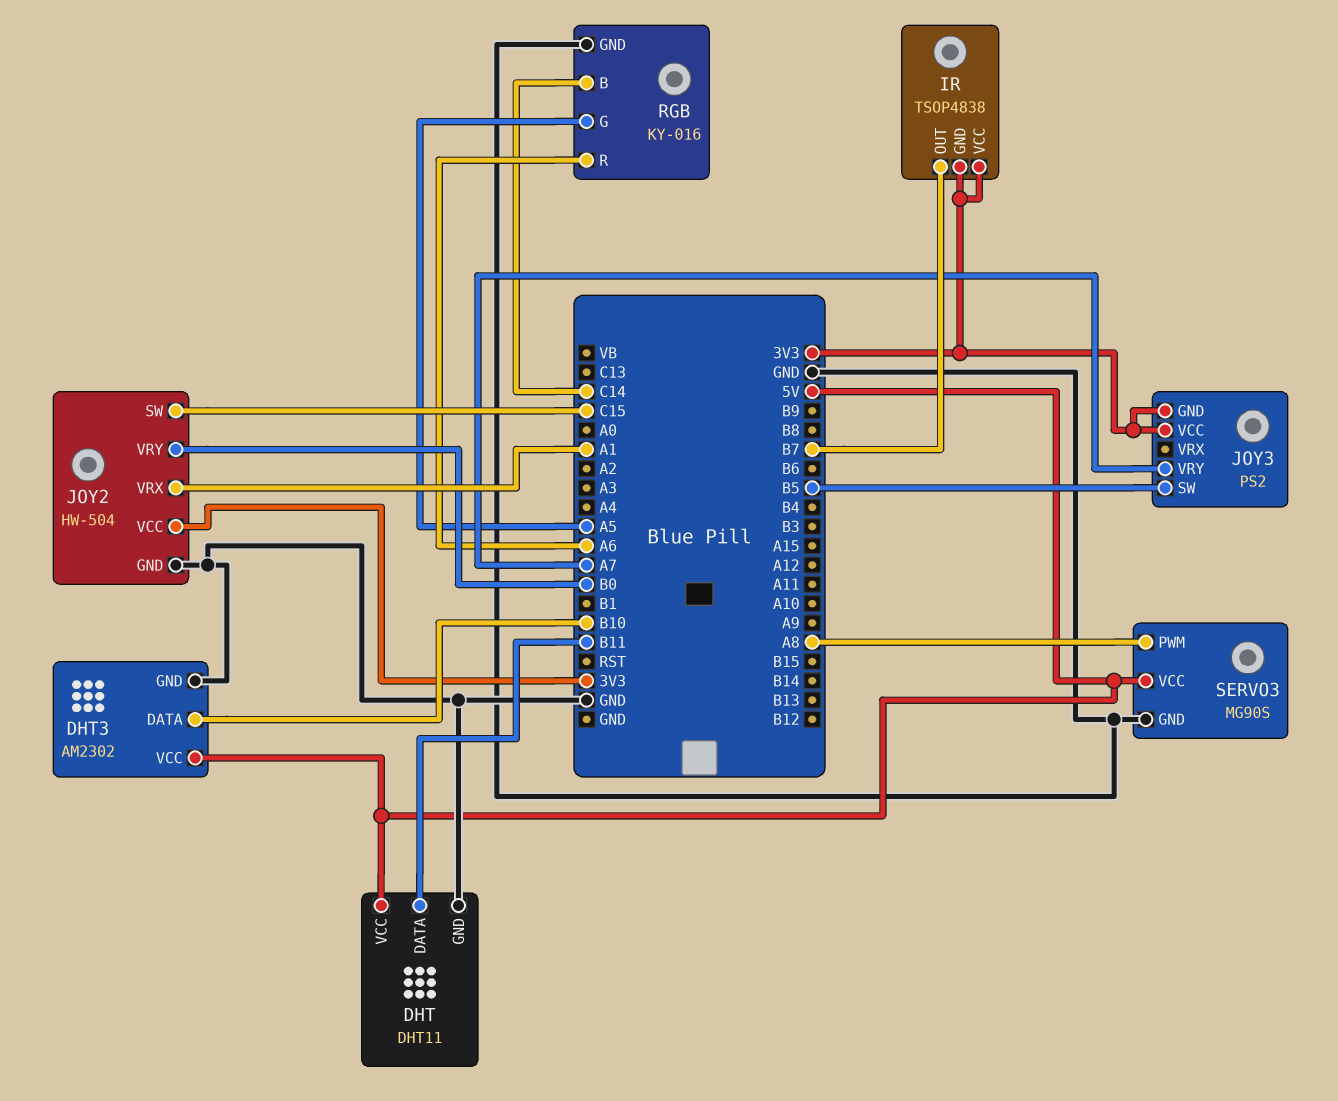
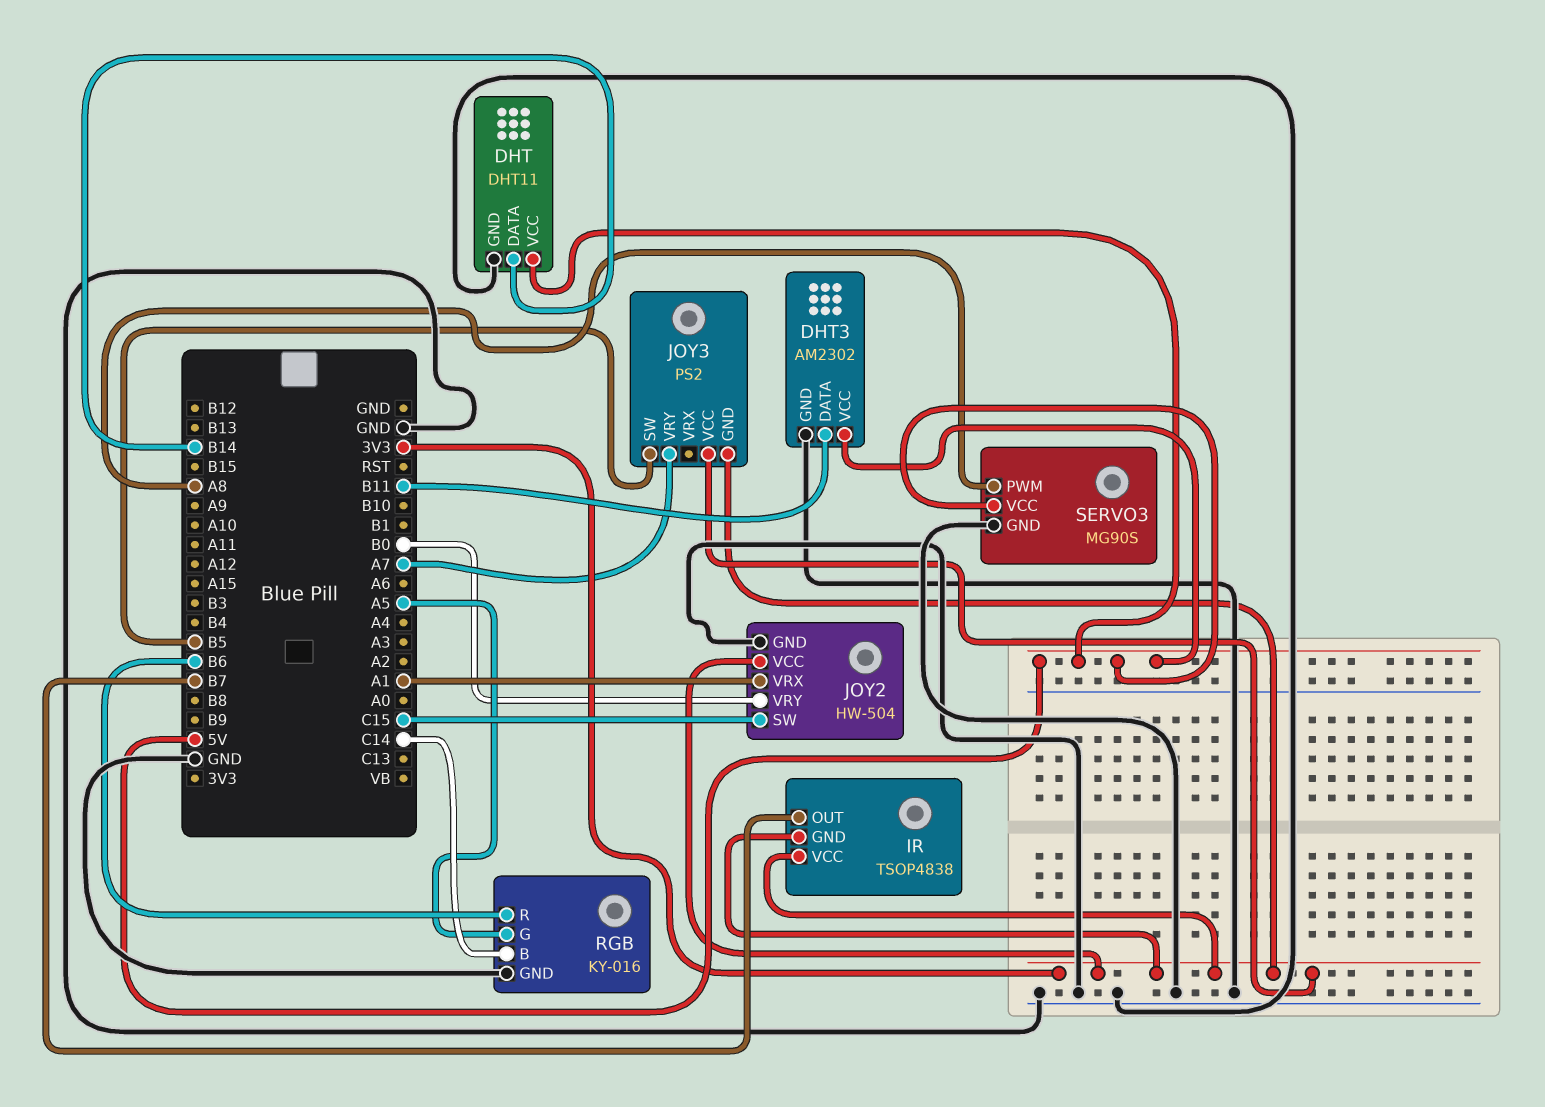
DHT pin DATA: B11 -> B14
DHT3 pin DATA: B10 -> B11
RGB pin R: A6 -> B6

